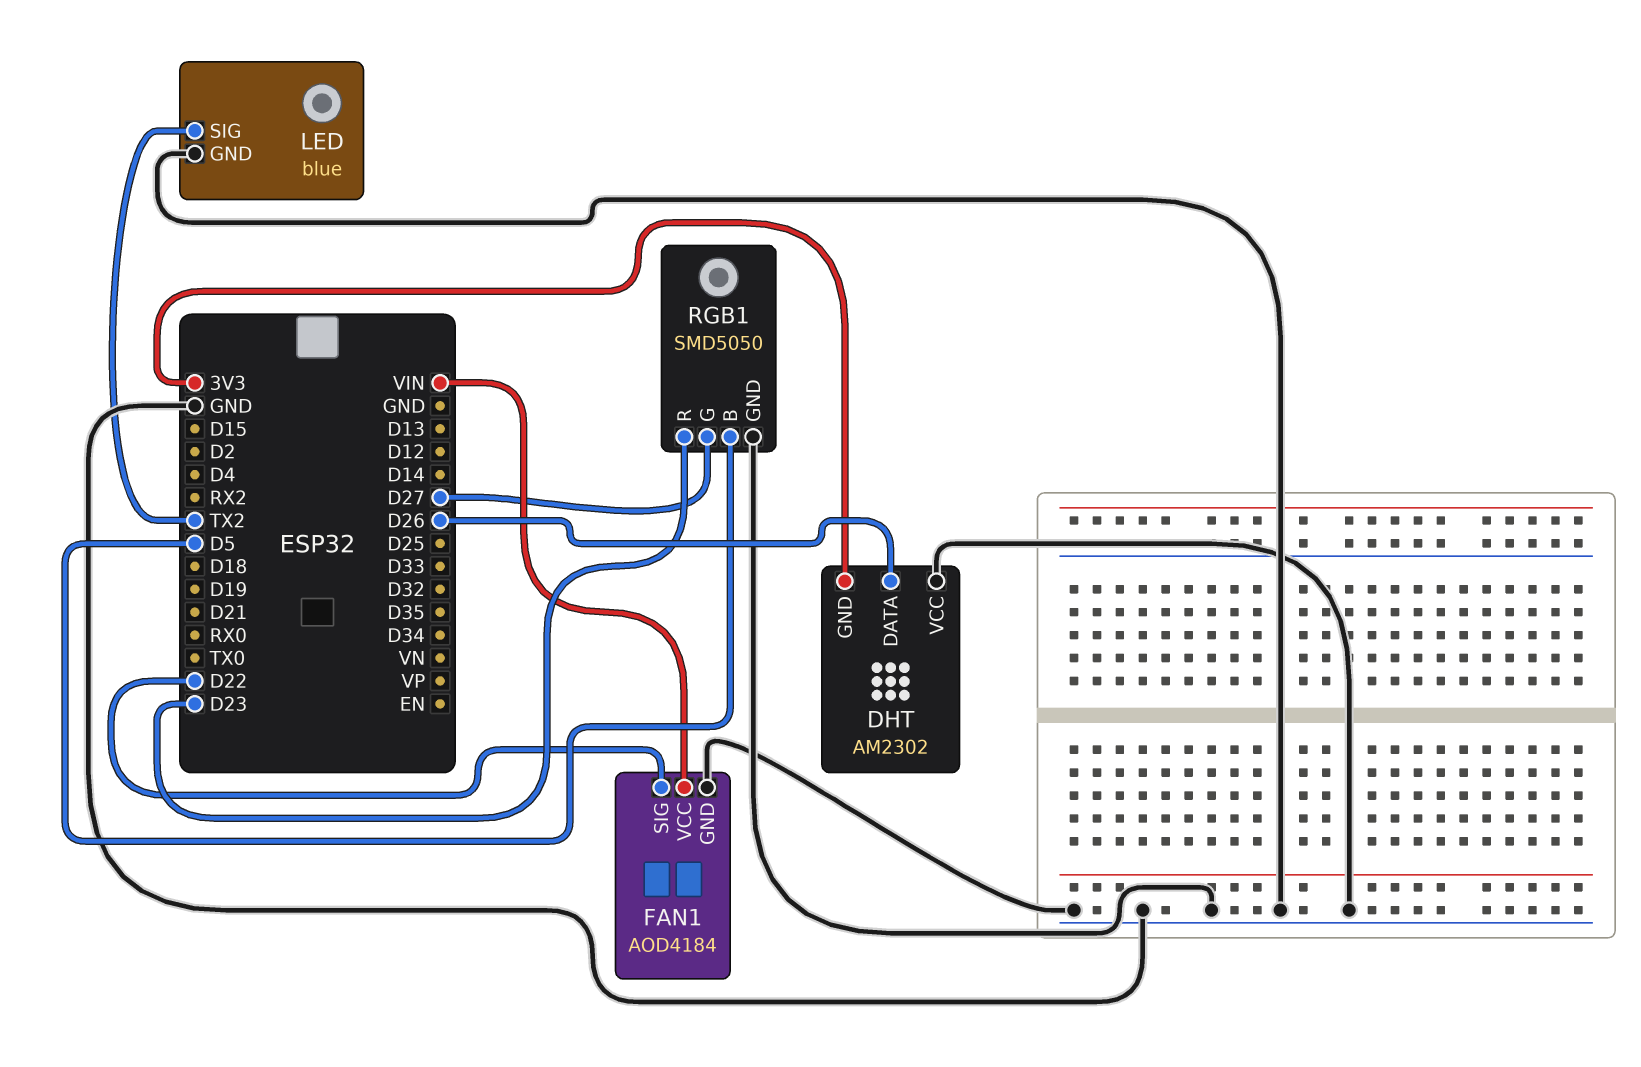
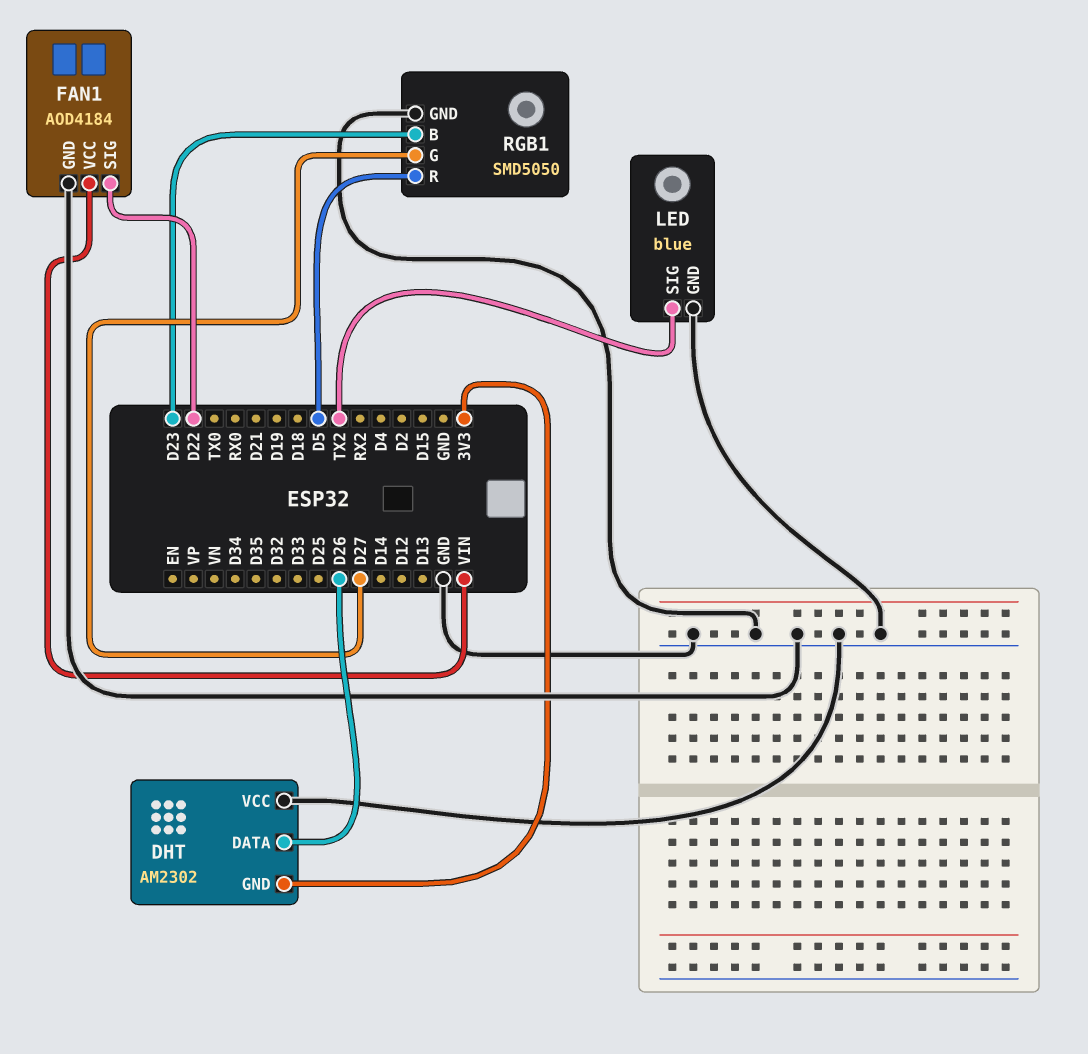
RGB1 pin B: D5 -> D23
RGB1 pin R: D23 -> D5

